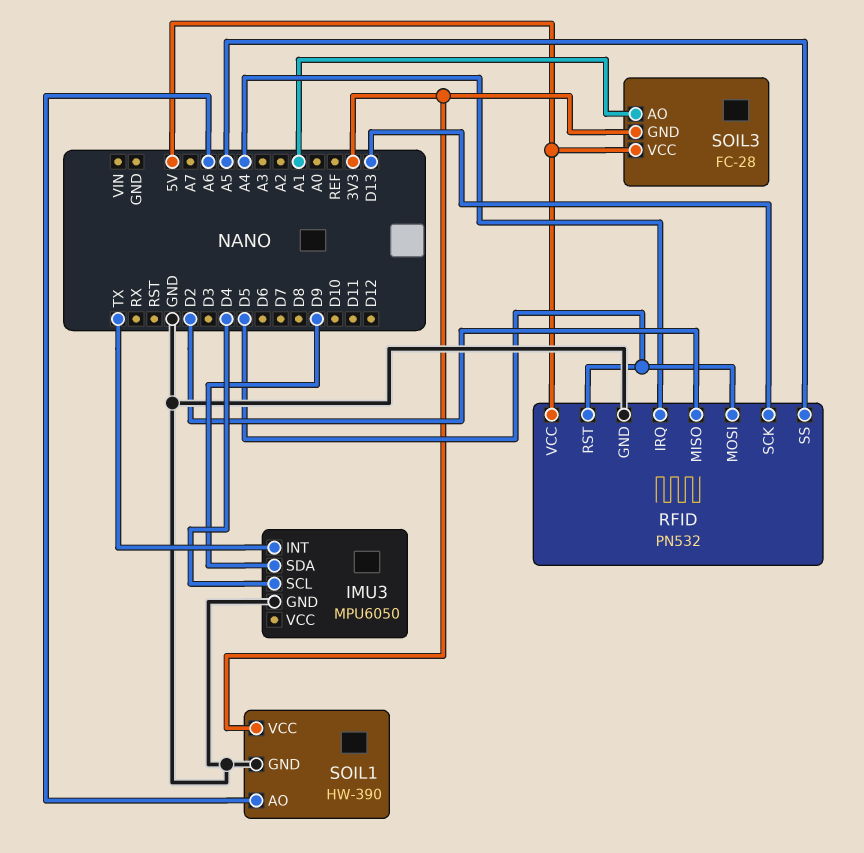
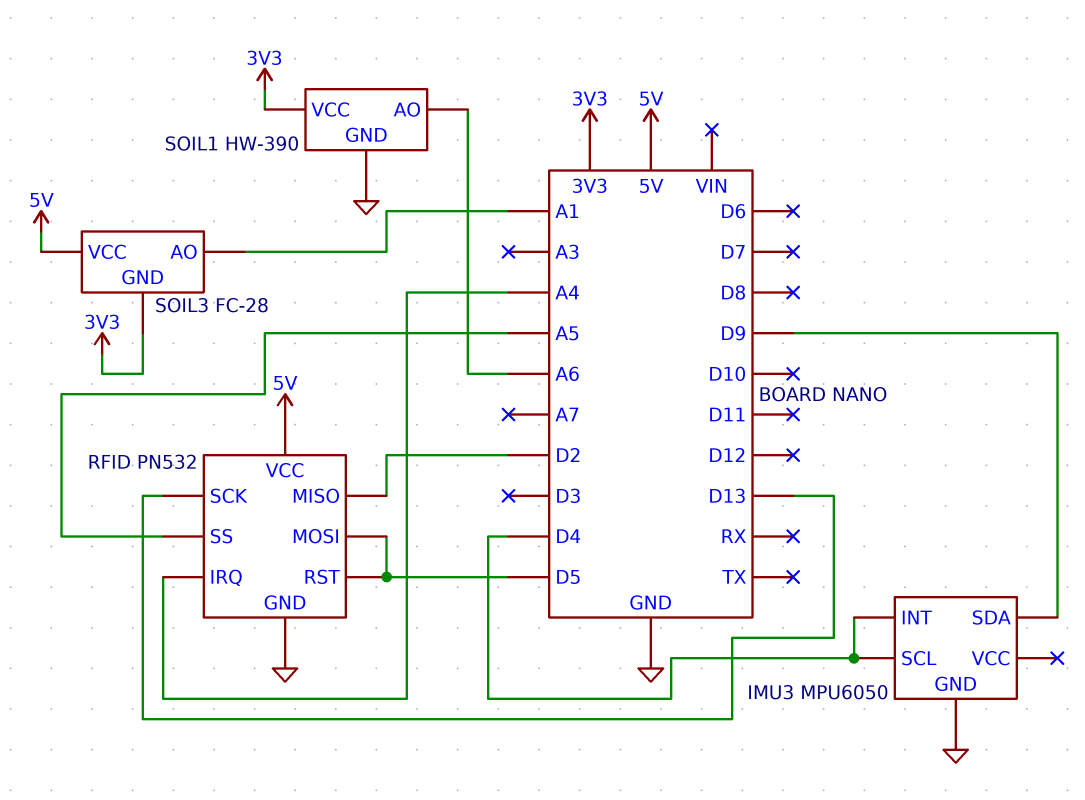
IMU3 pin INT: TX -> D4

